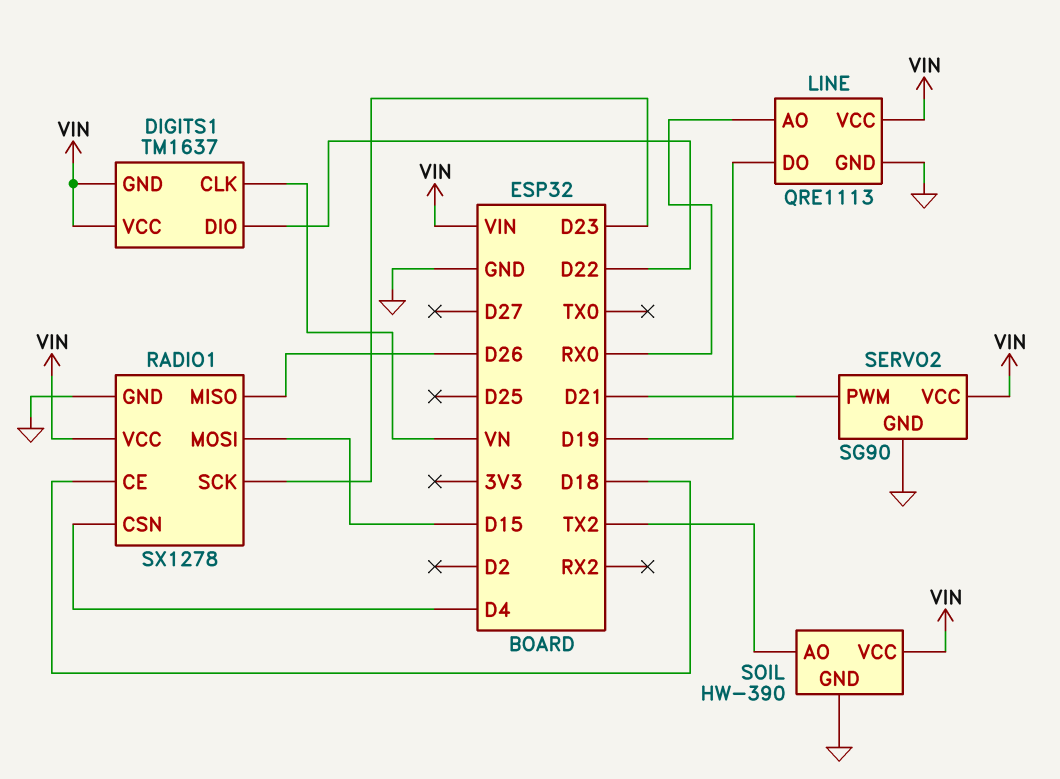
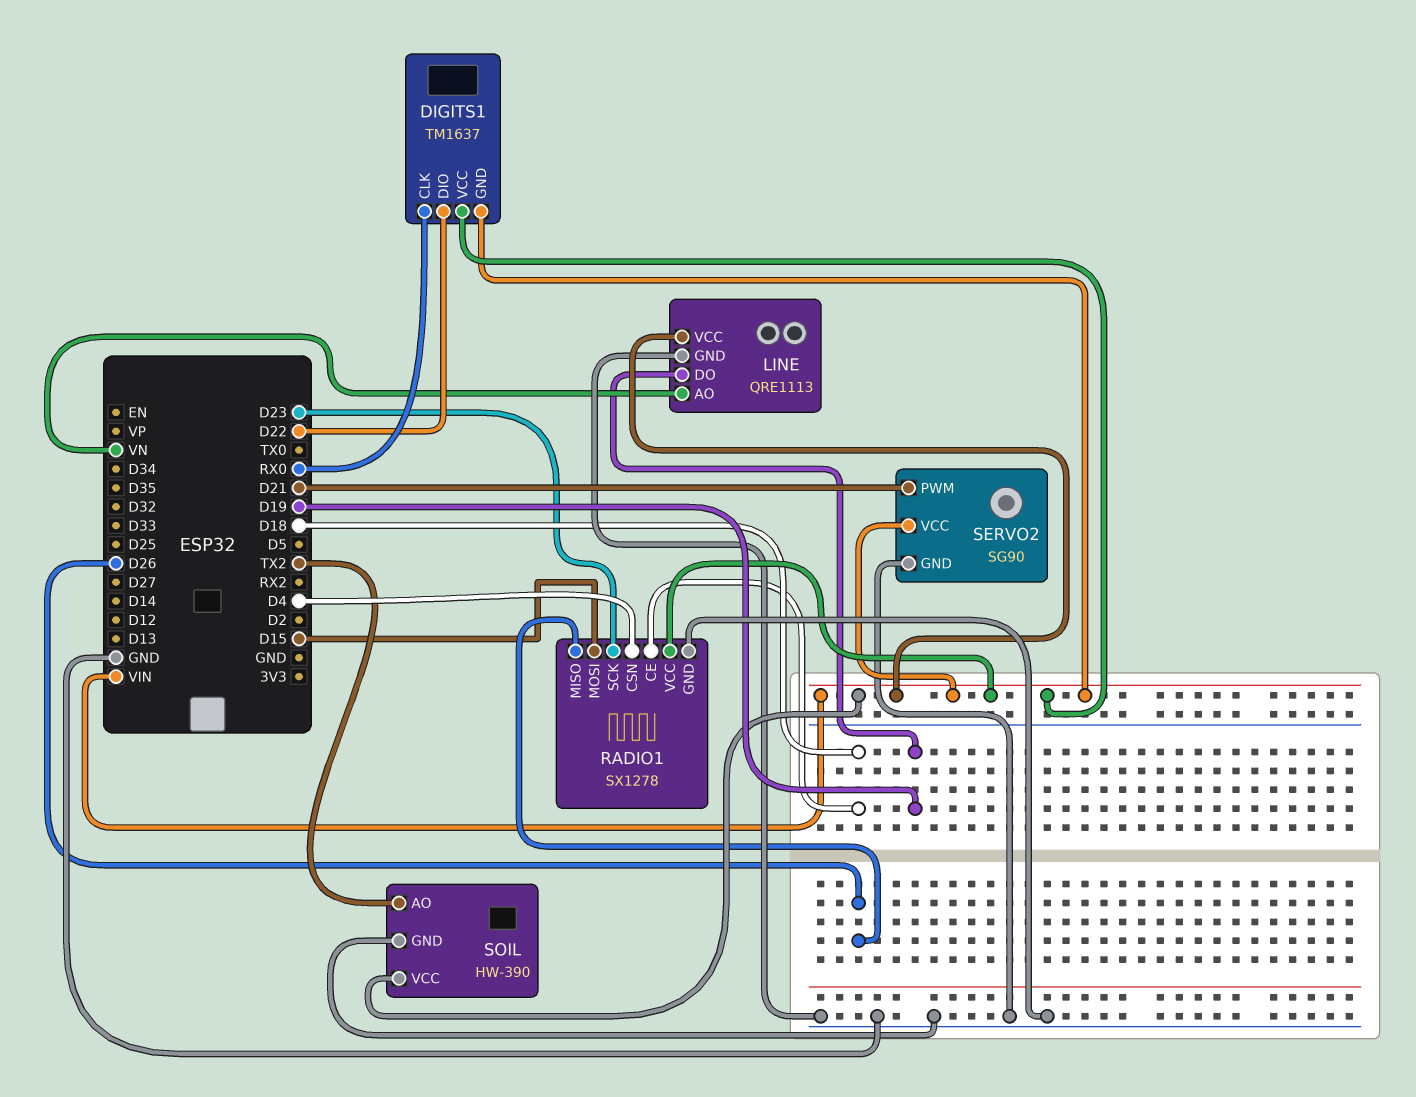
DIGITS1 pin CLK: VN -> RX0
LINE pin AO: RX0 -> VN

